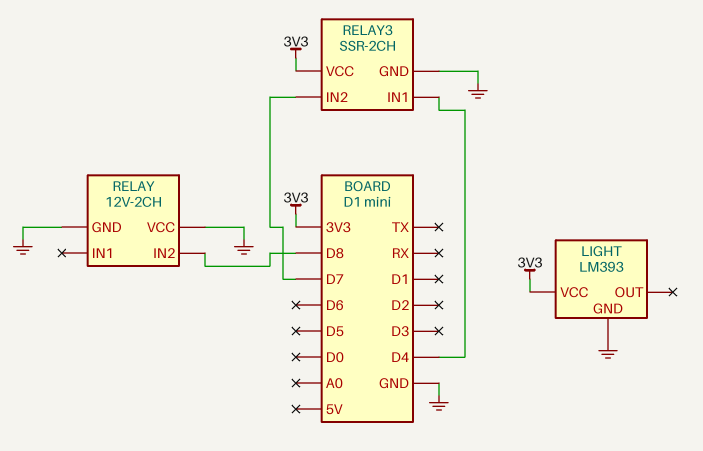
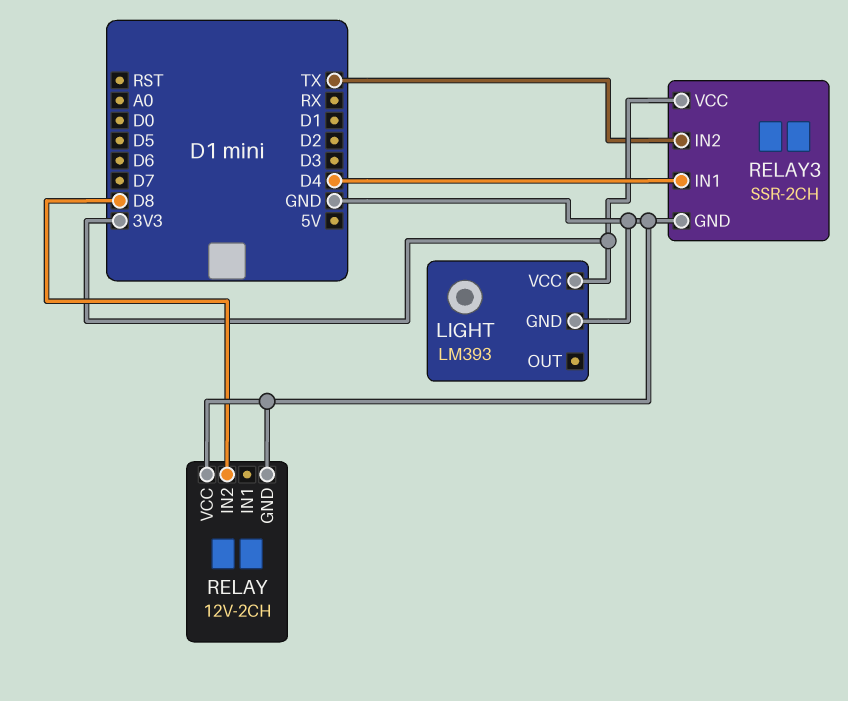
RELAY3 pin IN2: D7 -> TX

